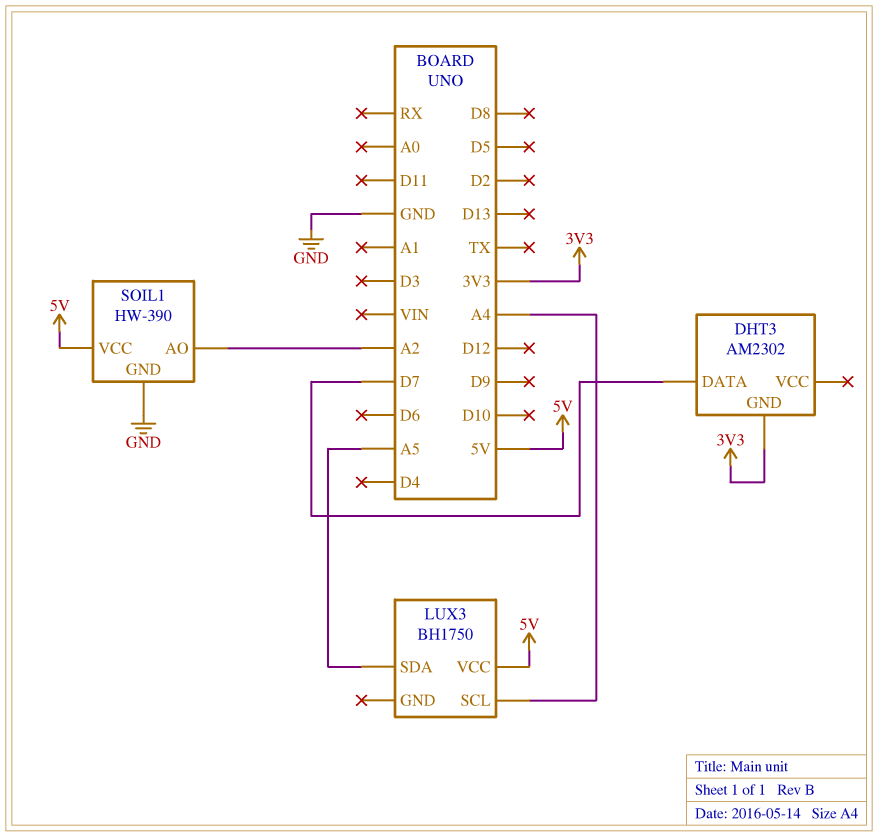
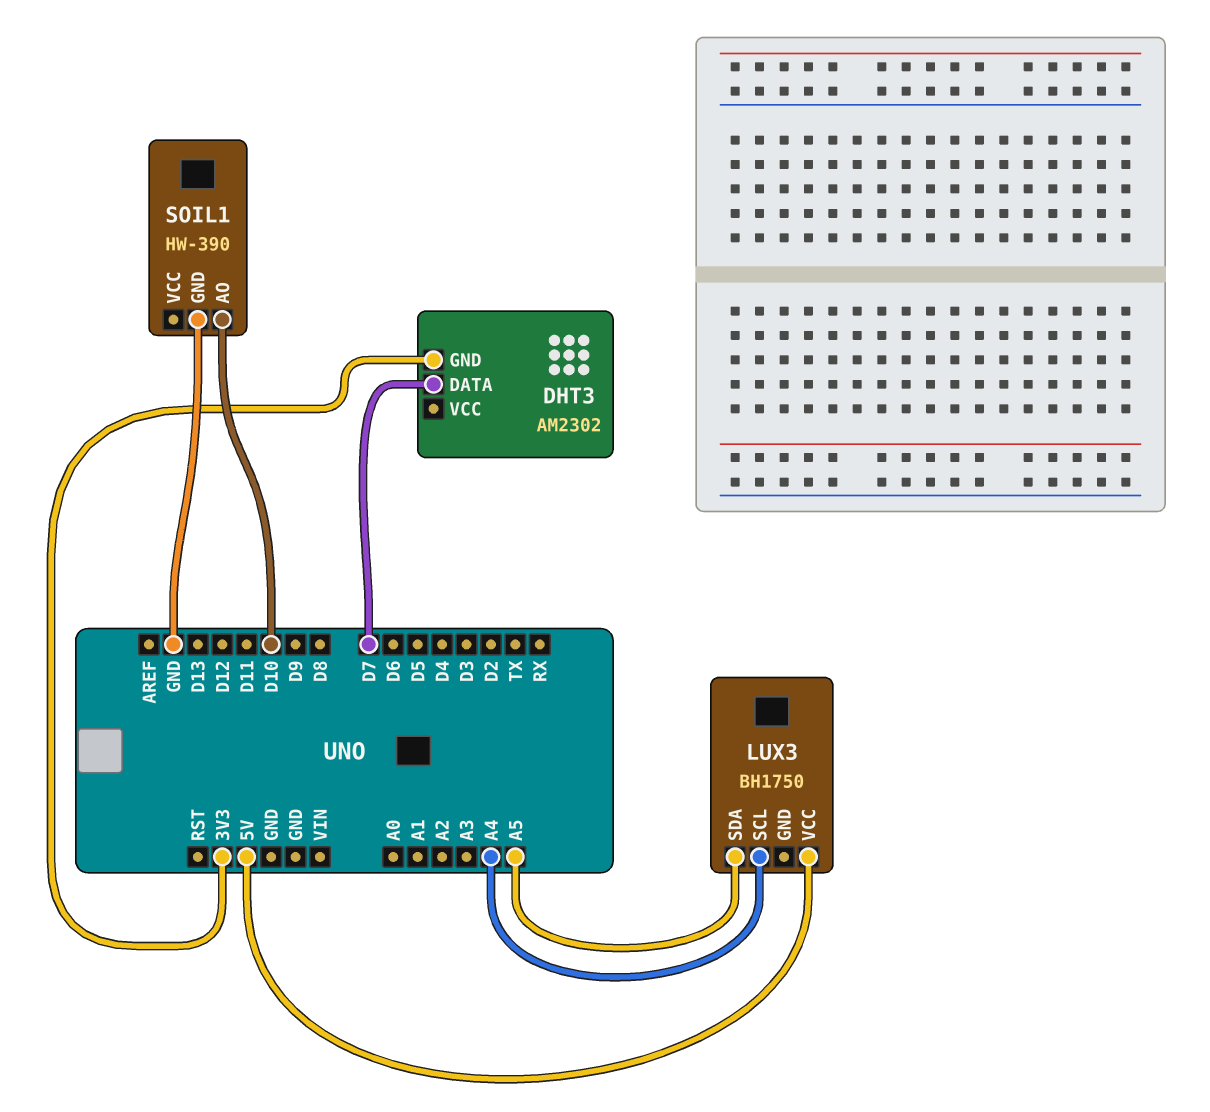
SOIL1 pin AO: A2 -> D10
SOIL1 pin VCC: 5V -> none

